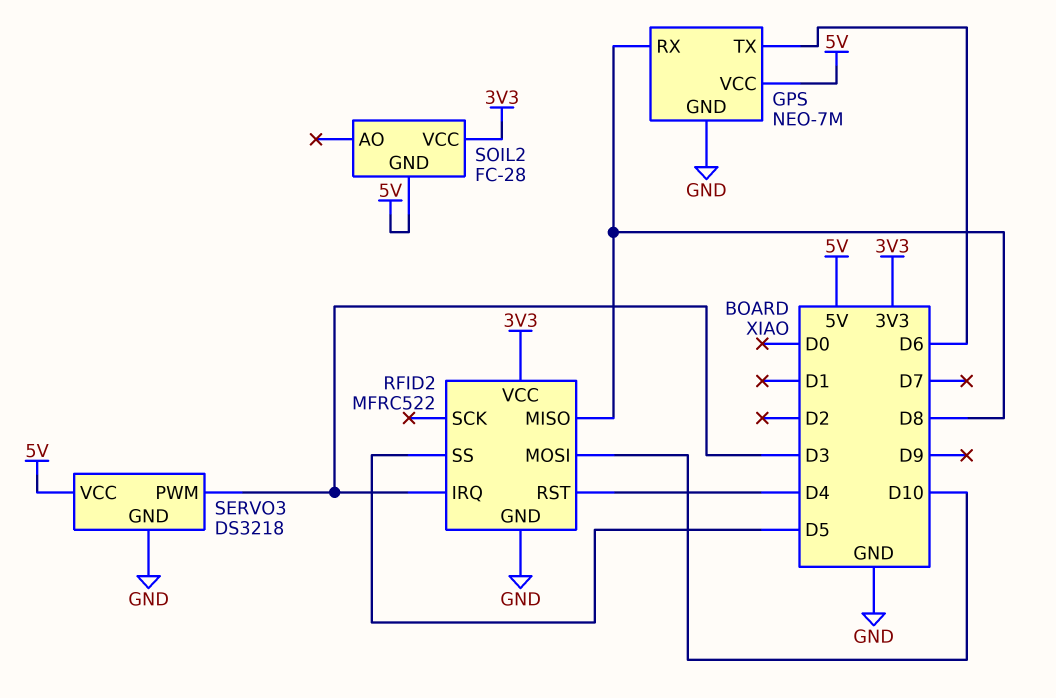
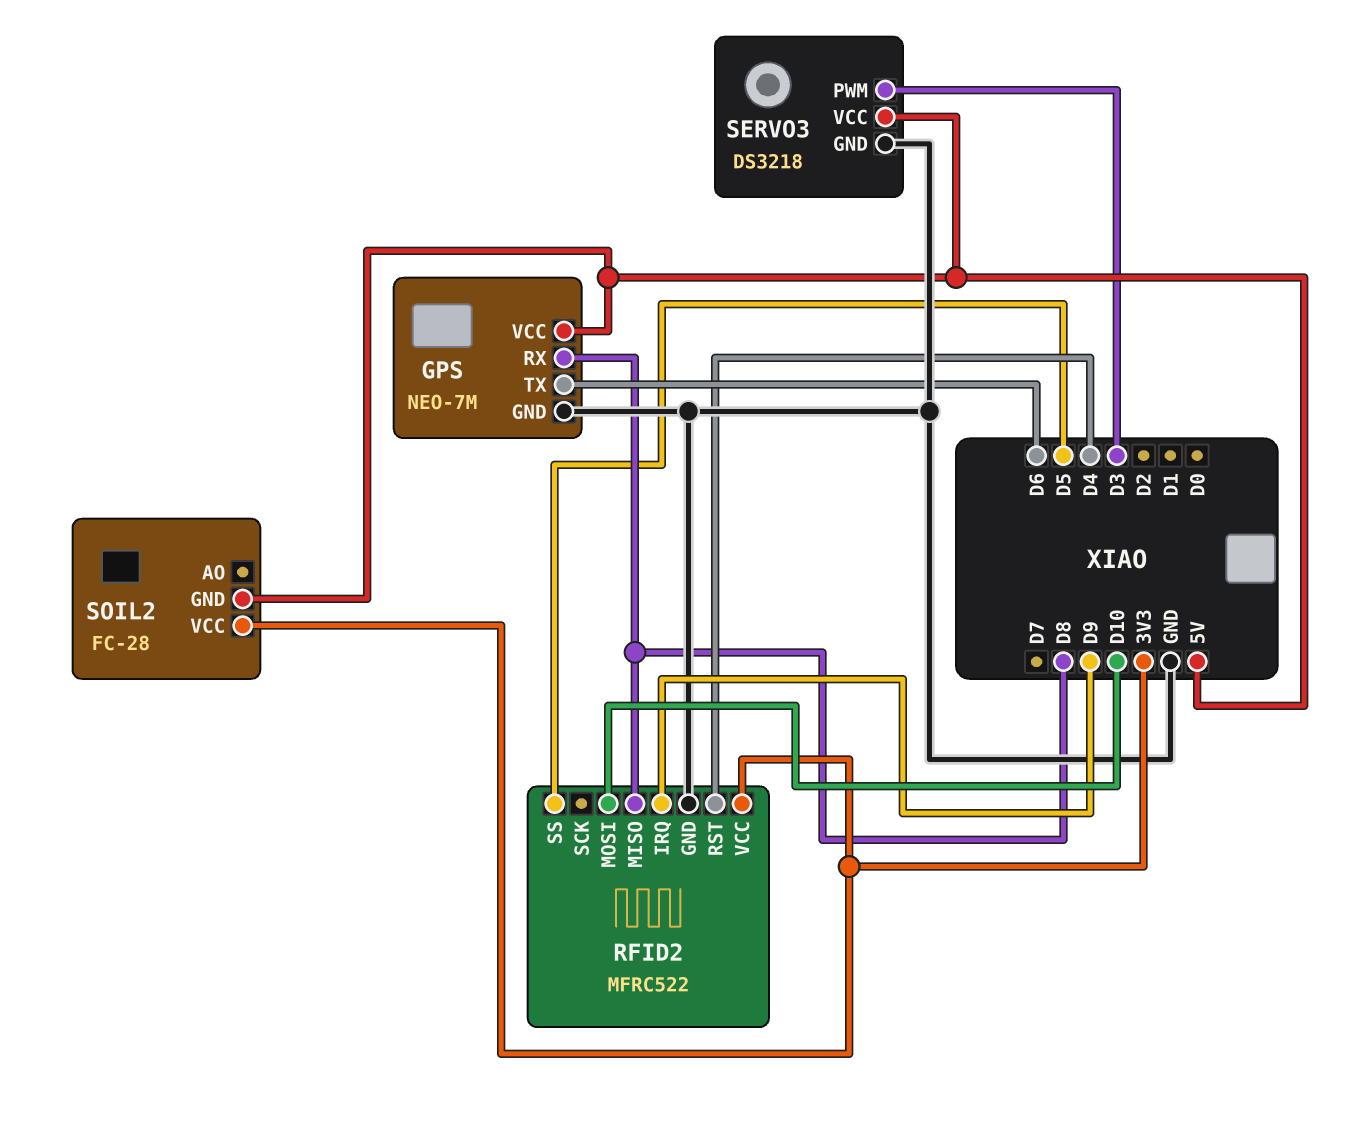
RFID2 pin IRQ: D3 -> D9

